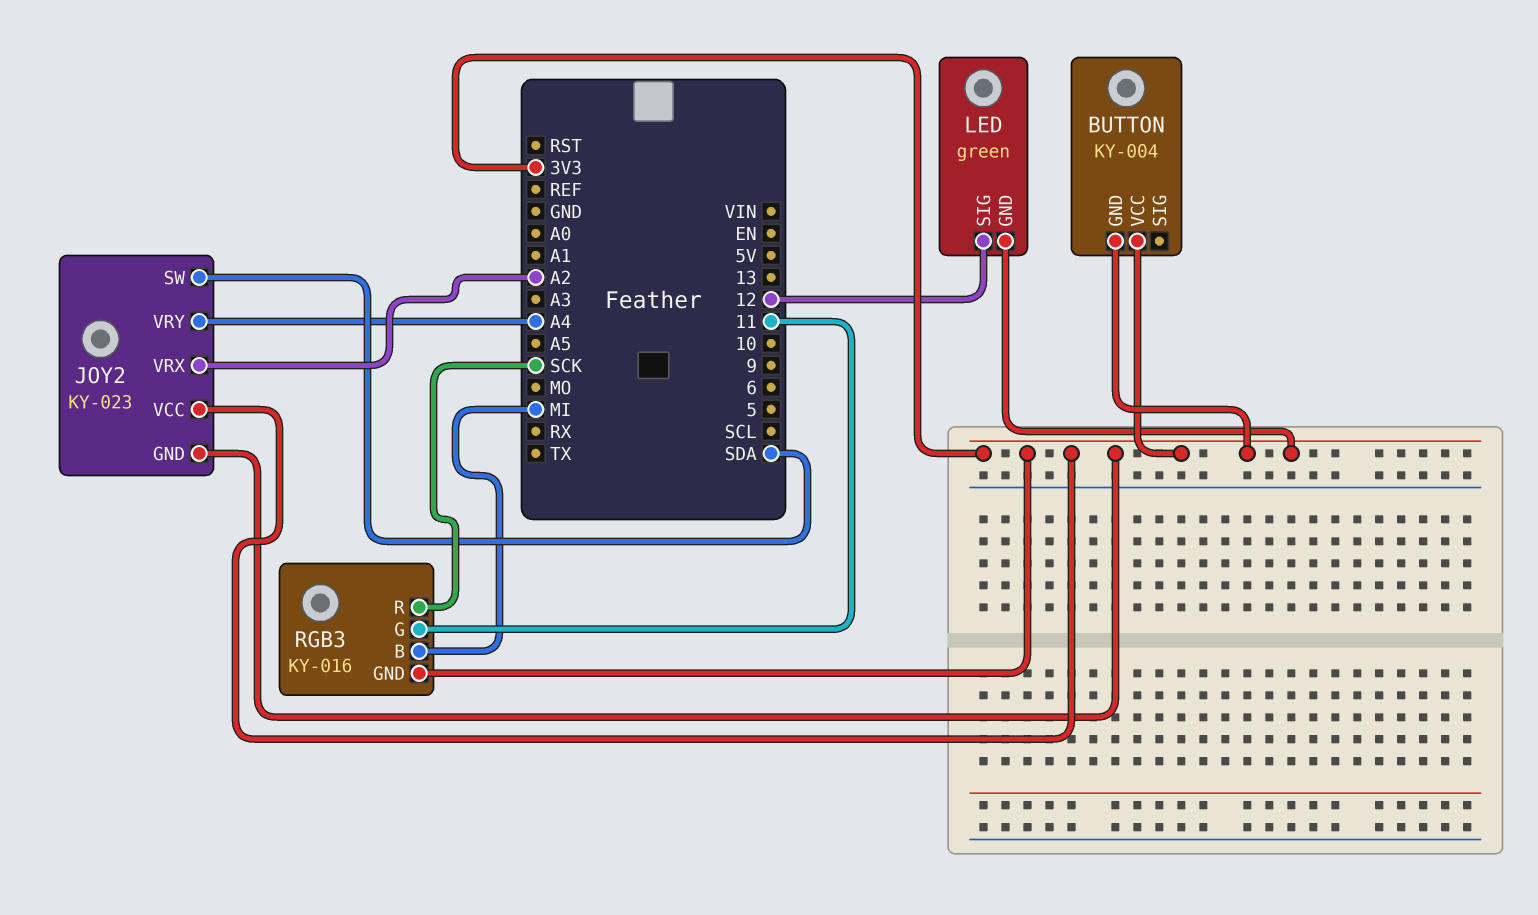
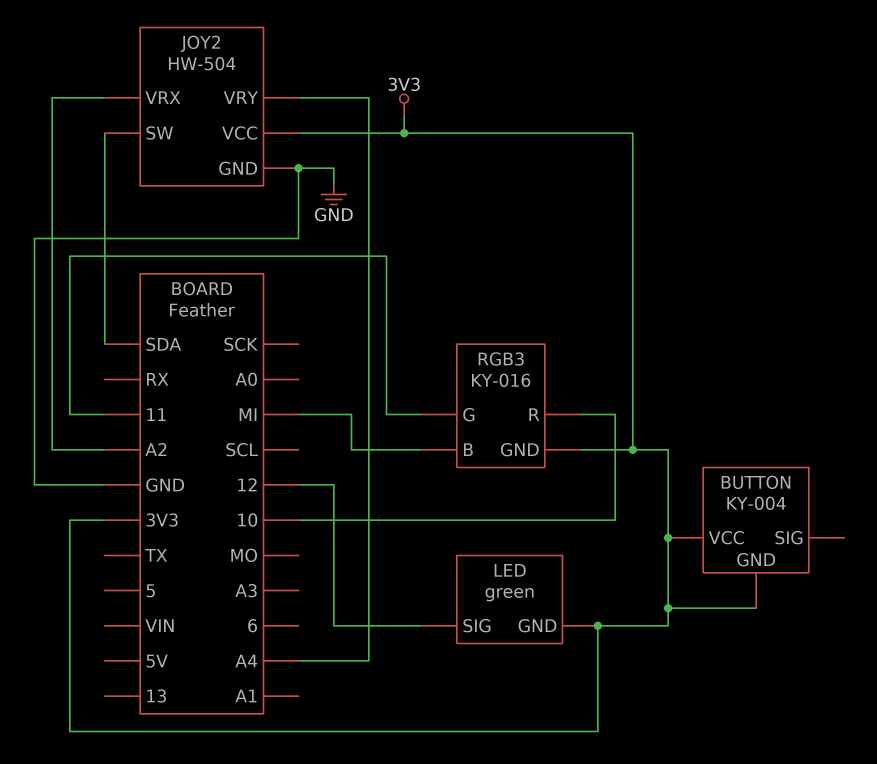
JOY2: KY-023 -> HW-504
JOY2 pin GND: 3V3 -> GND
RGB3 pin R: SCK -> 10

